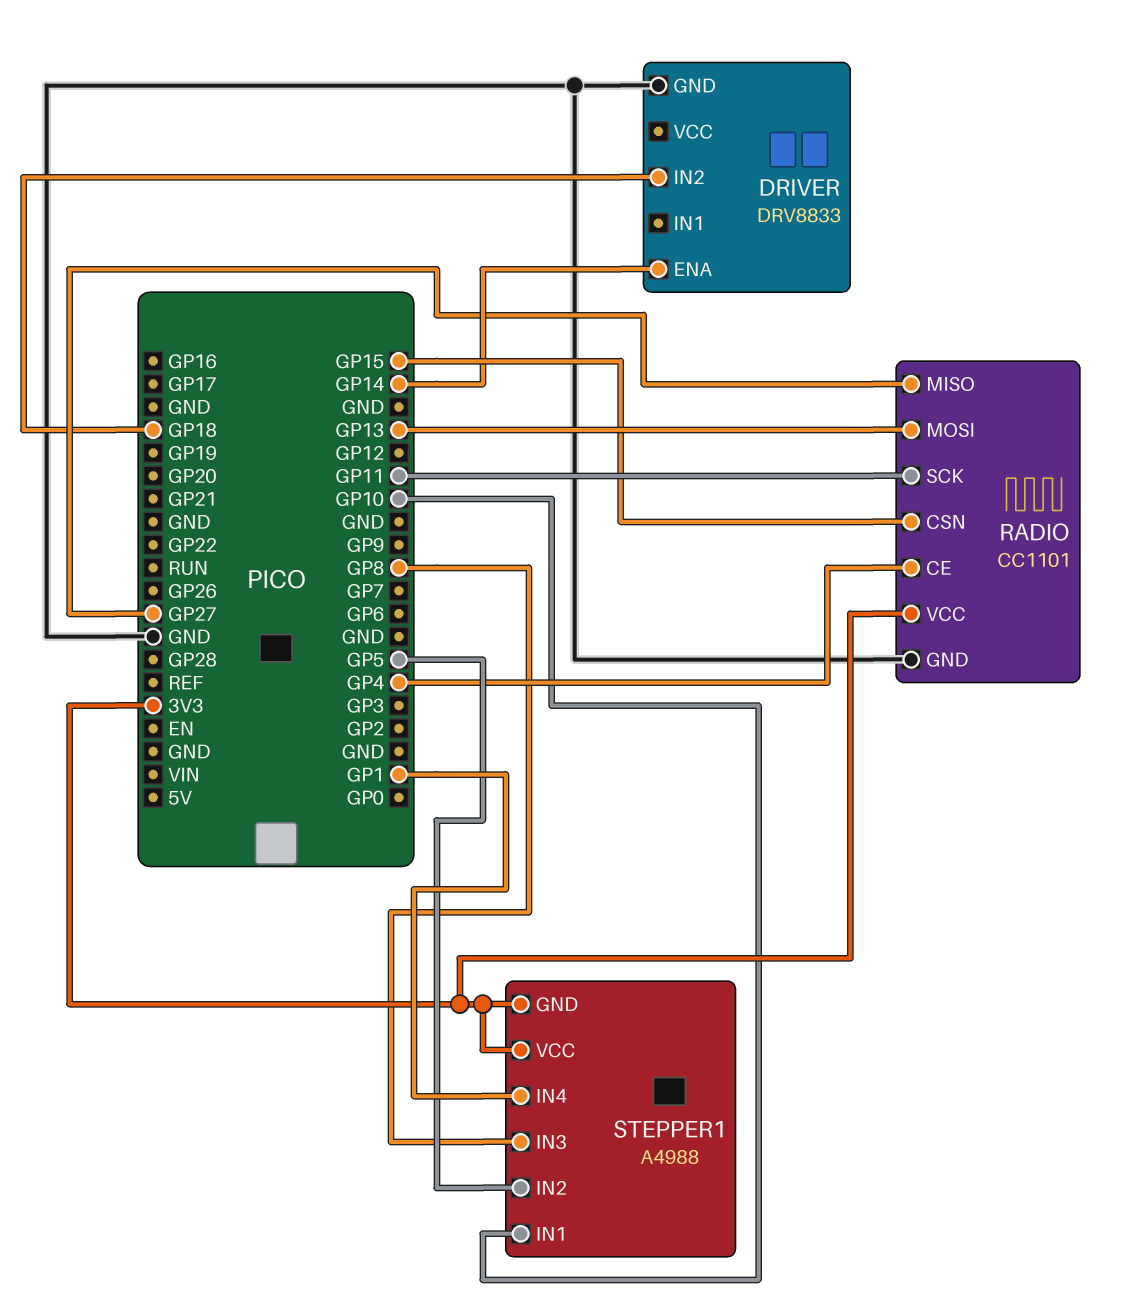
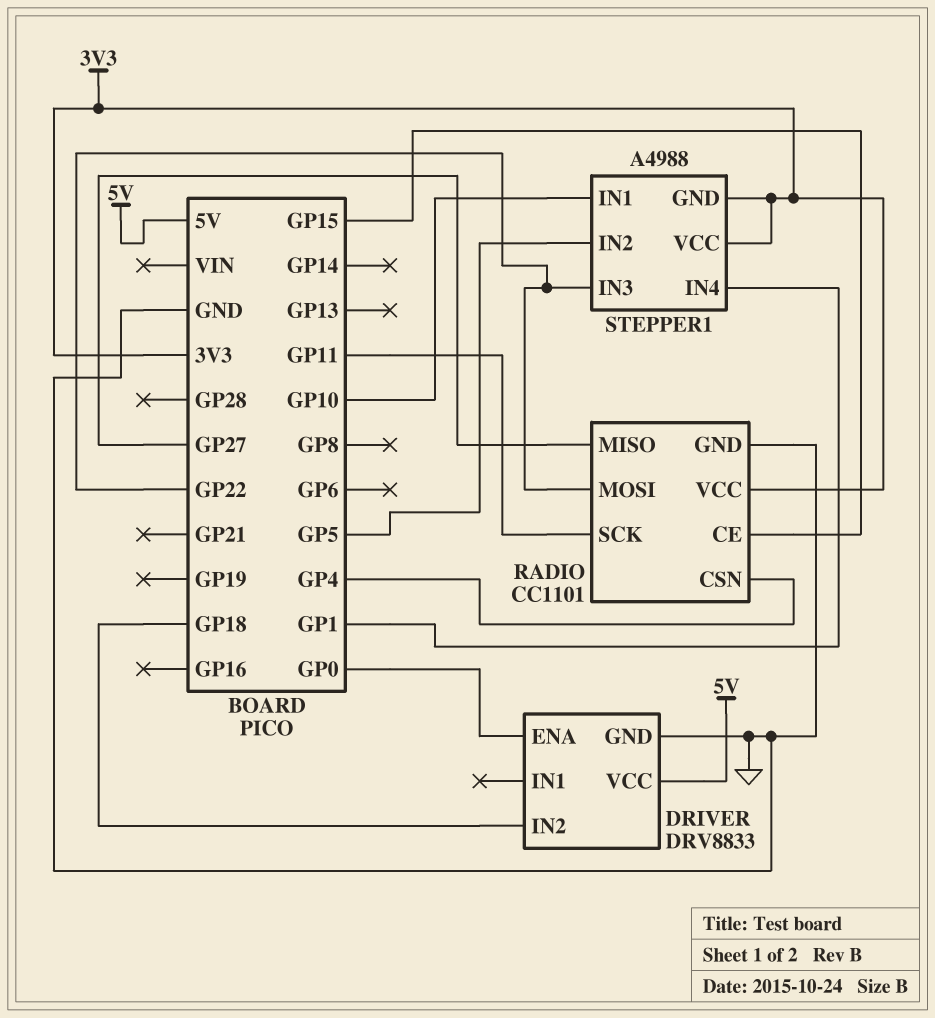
DRIVER pin ENA: GP14 -> GP0
DRIVER pin VCC: none -> 5V
RADIO pin CE: GP4 -> GP15
RADIO pin CSN: GP15 -> GP4
RADIO pin MOSI: GP13 -> GP22
STEPPER1 pin IN3: GP8 -> GP22

